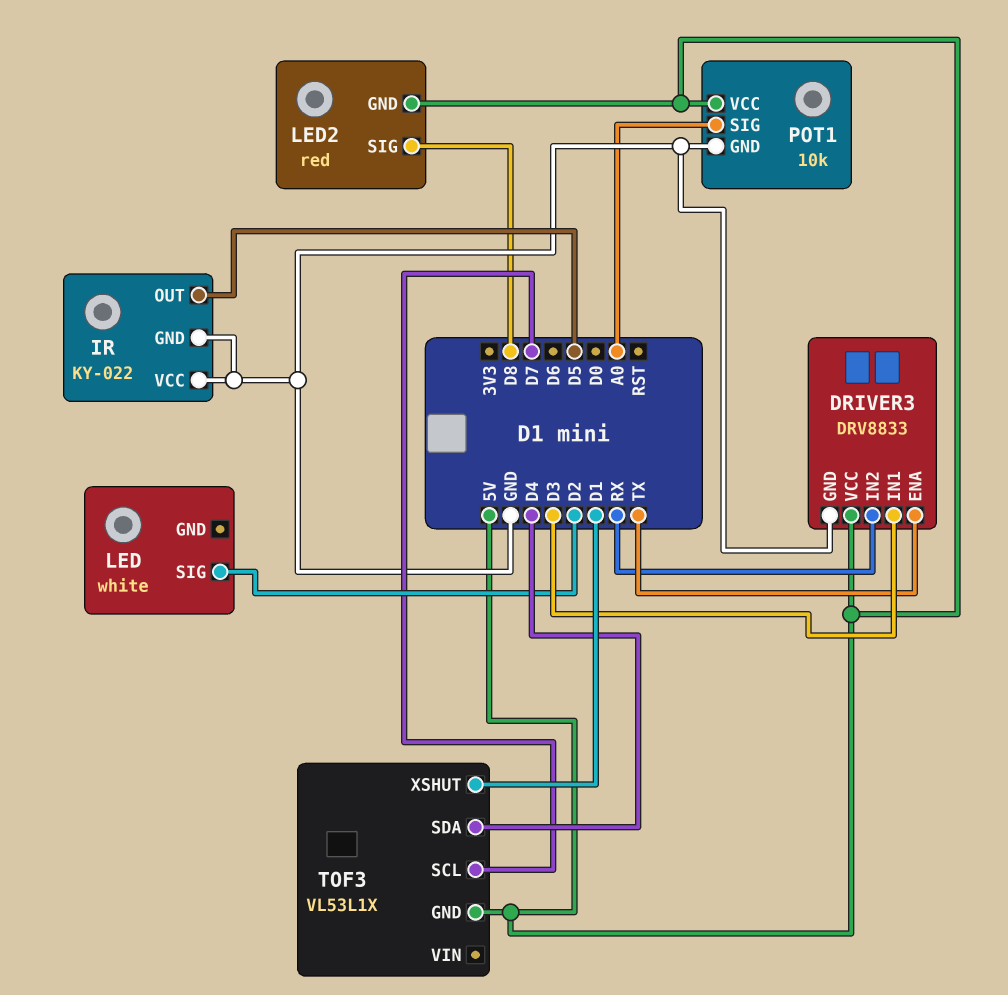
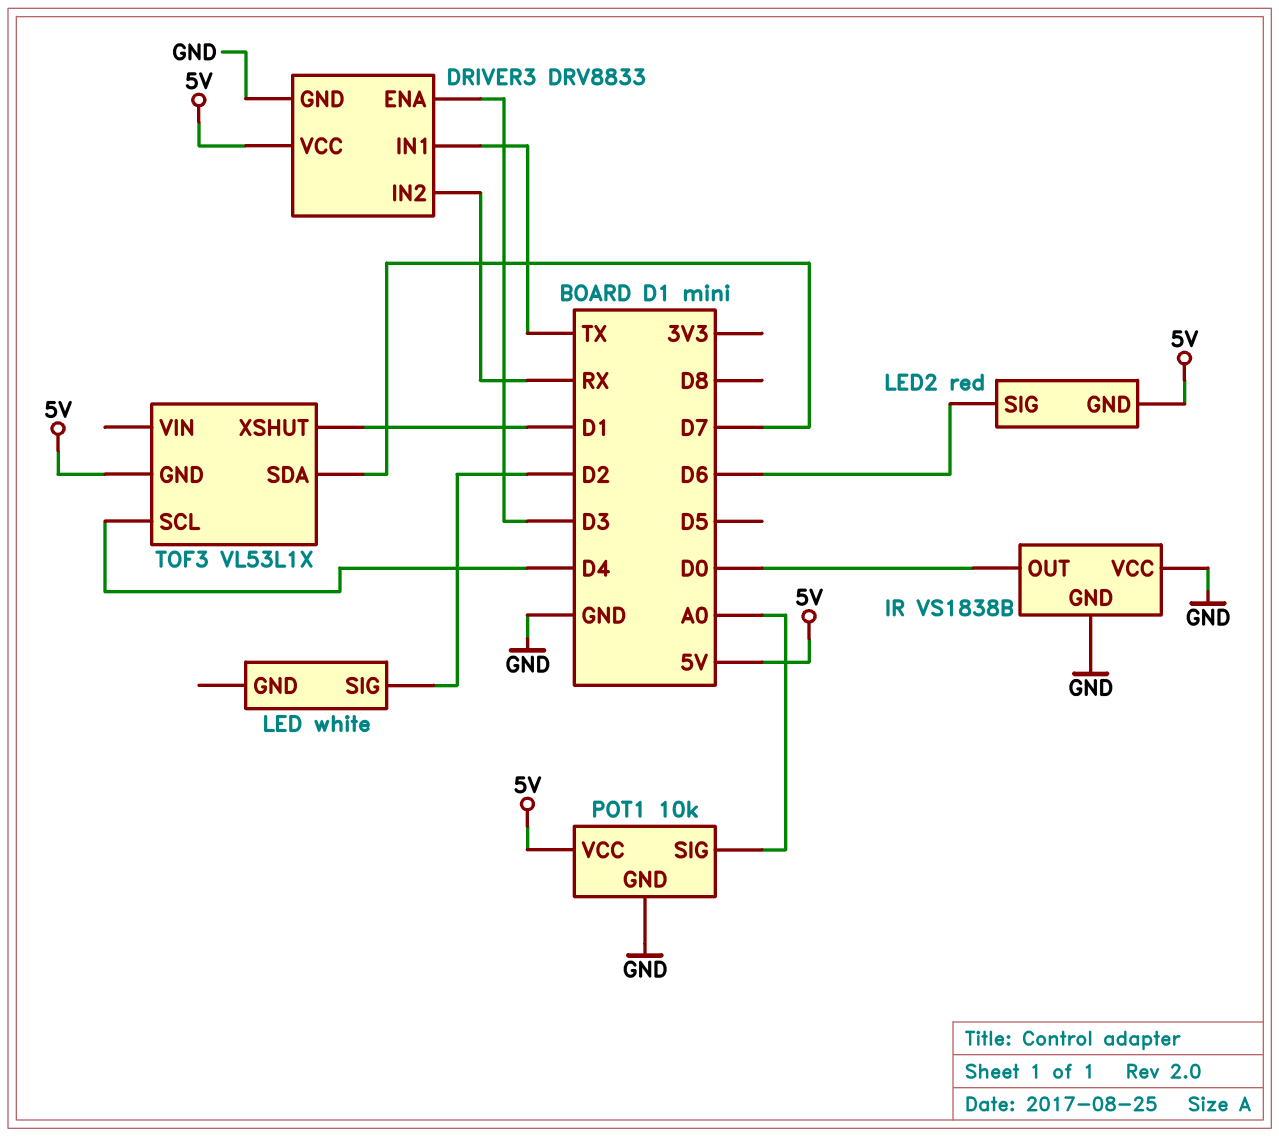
DRIVER3 pin ENA: TX -> D3
DRIVER3 pin IN1: D3 -> TX
IR: KY-022 -> VS1838B
IR pin OUT: D5 -> D0
LED2 pin SIG: D8 -> D6
TOF3 pin SCL: D7 -> D4
TOF3 pin SDA: D4 -> D7

